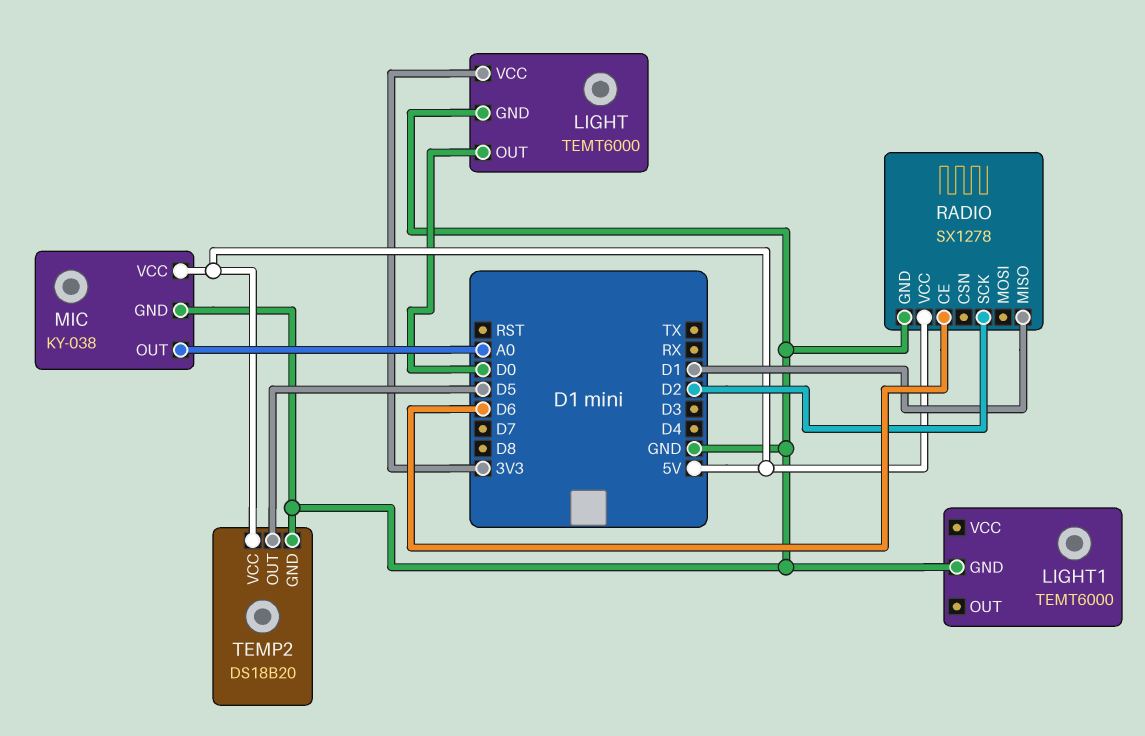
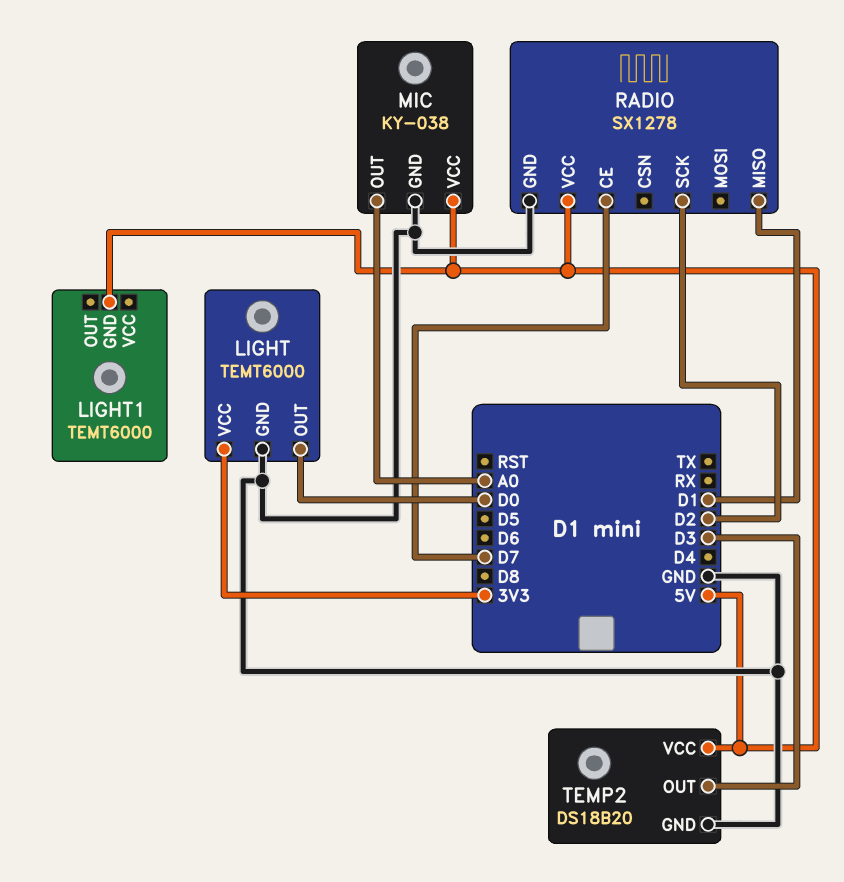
LIGHT1 pin GND: GND -> 5V
RADIO pin CE: D6 -> D7
TEMP2 pin OUT: D5 -> D3

